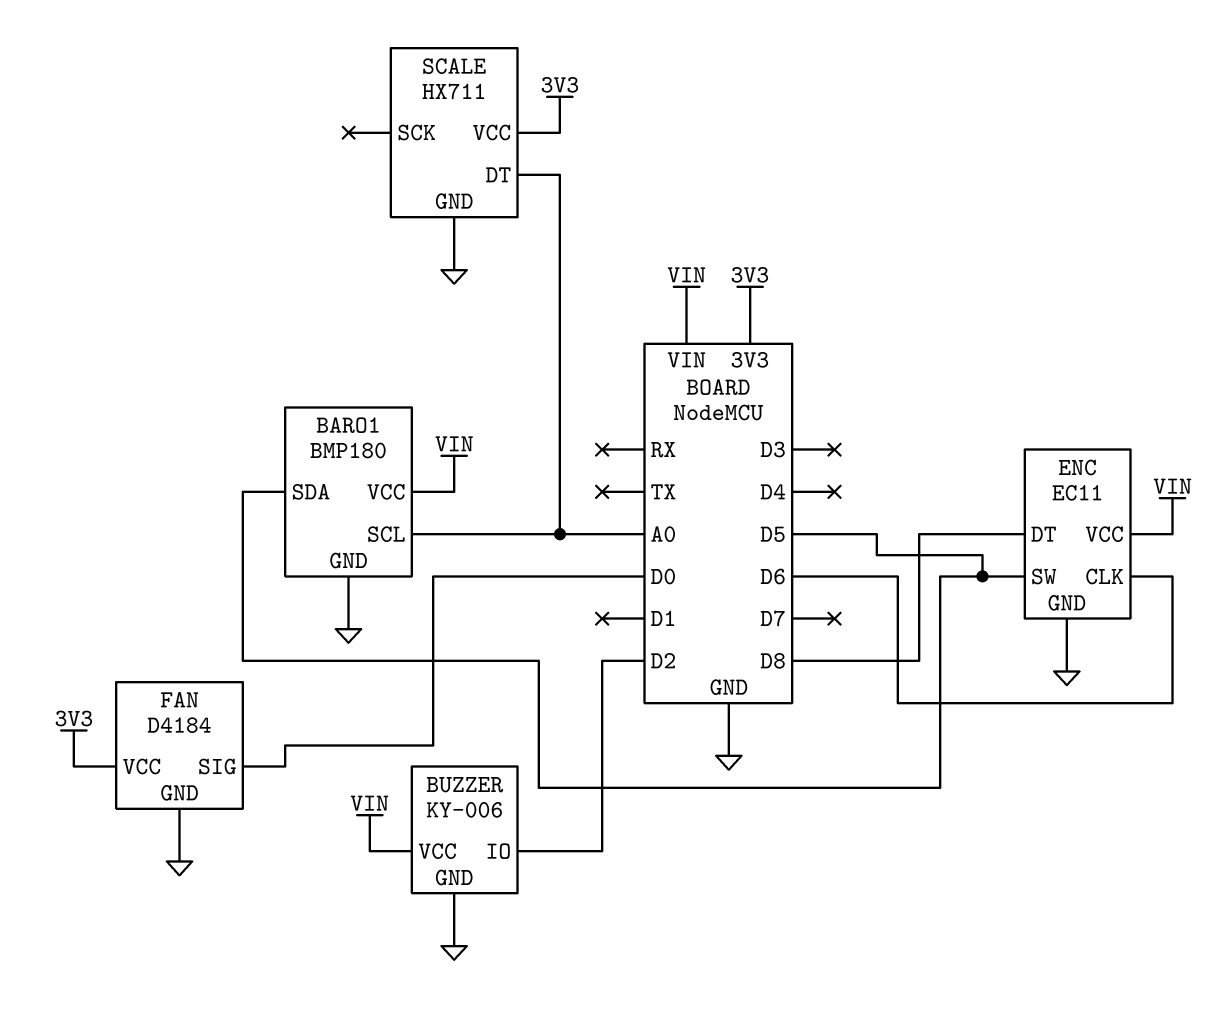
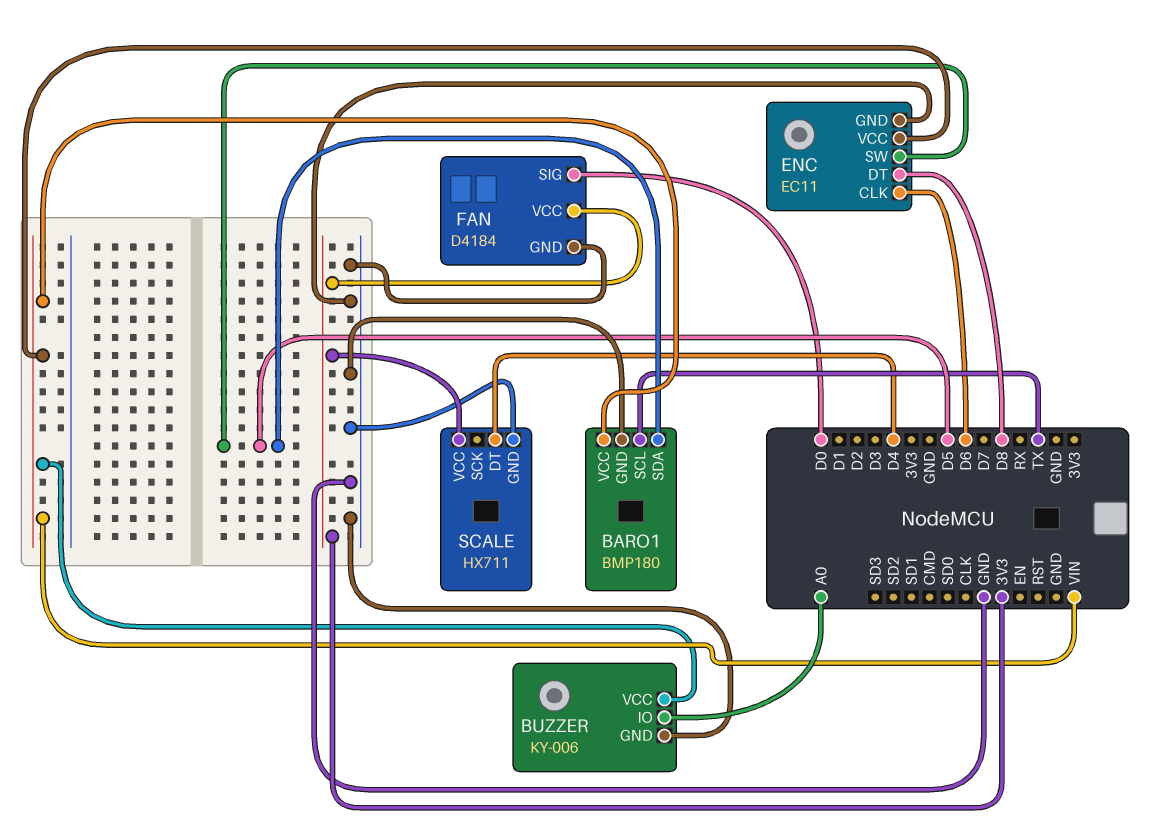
BARO1 pin SCL: A0 -> TX
BUZZER pin IO: D2 -> A0
SCALE pin DT: A0 -> D4

